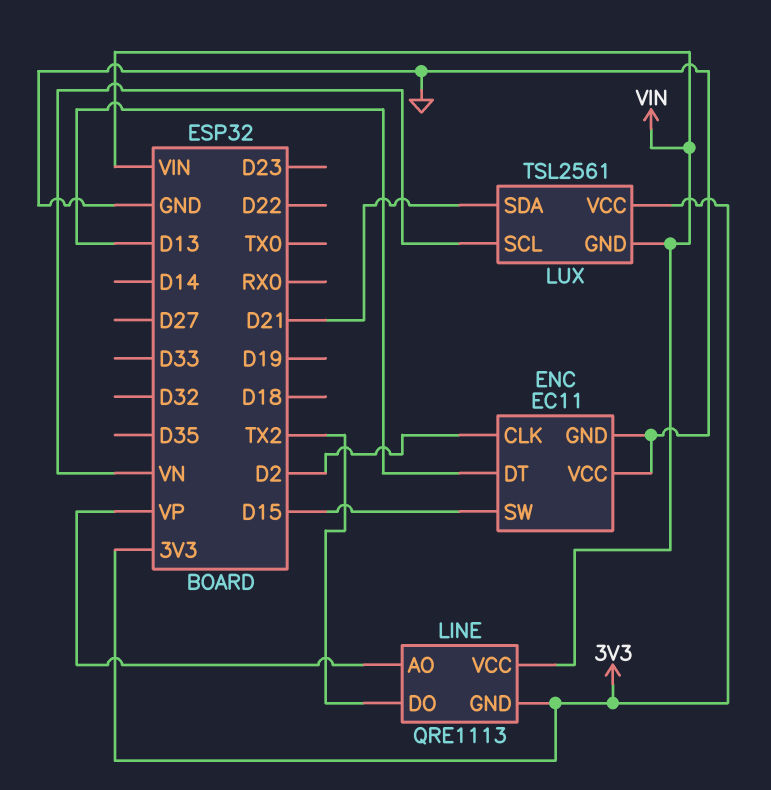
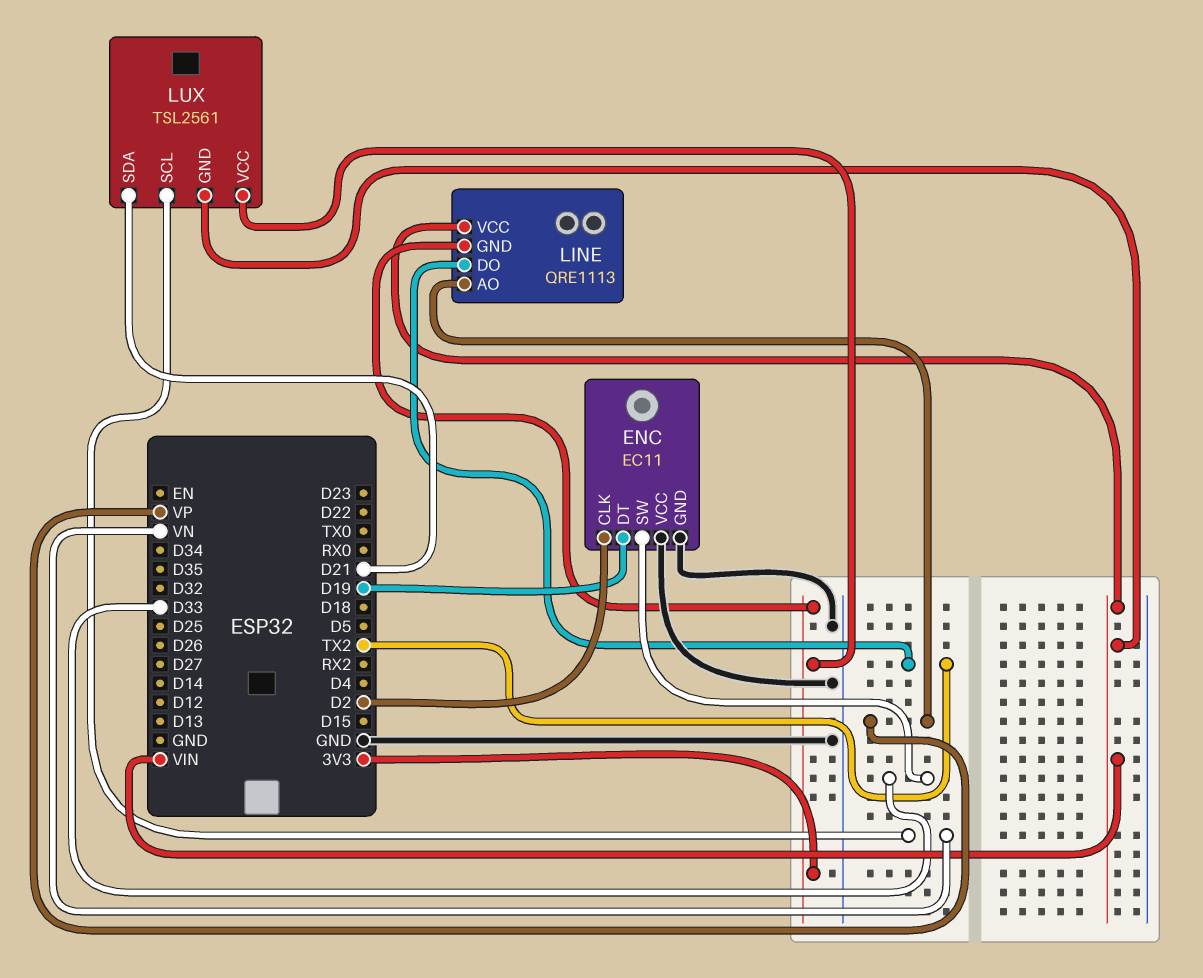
ENC pin DT: D13 -> D19
ENC pin SW: D15 -> D33

